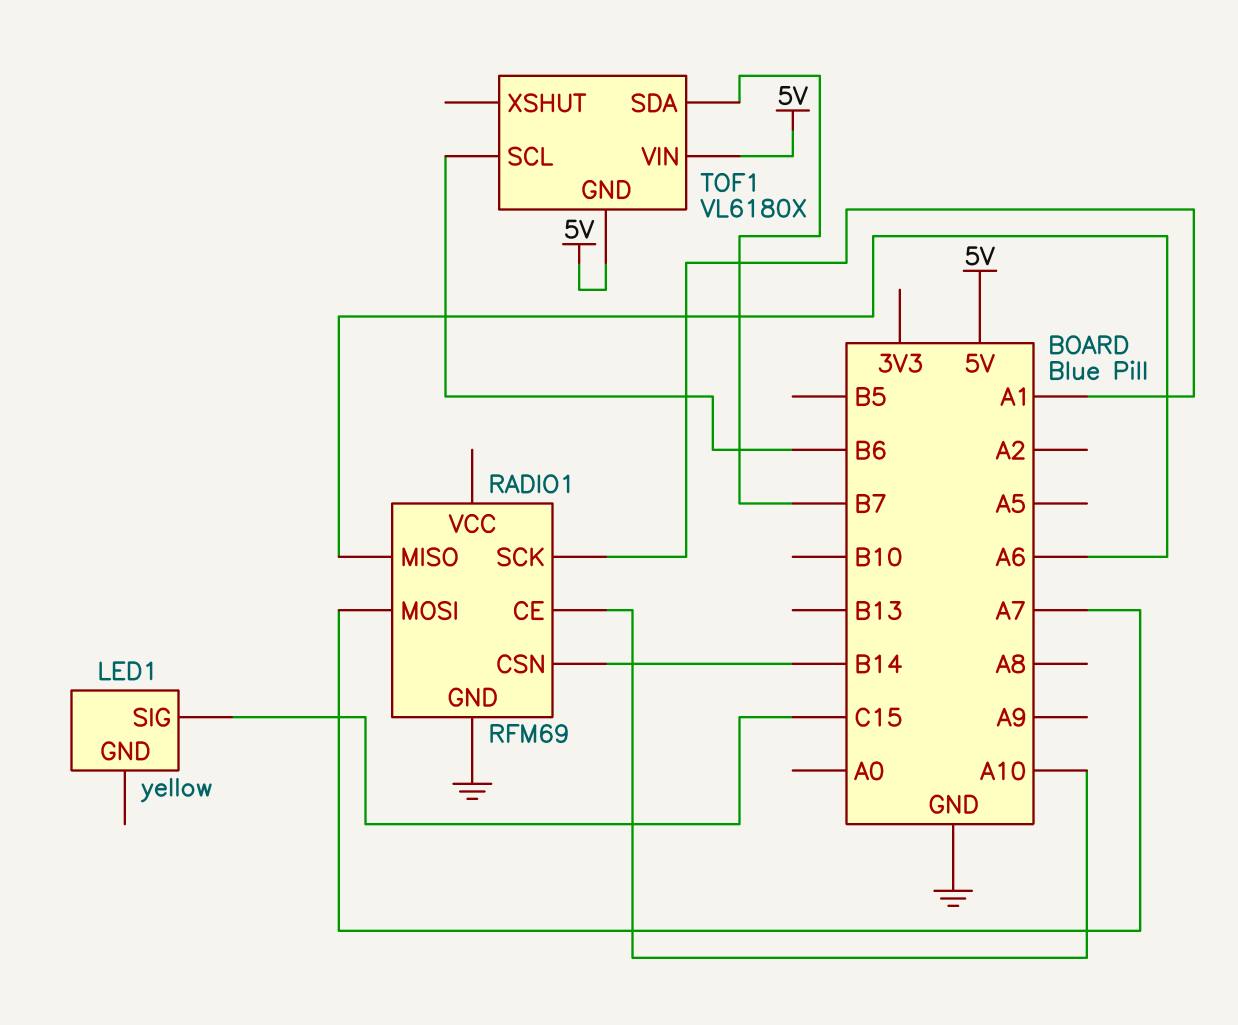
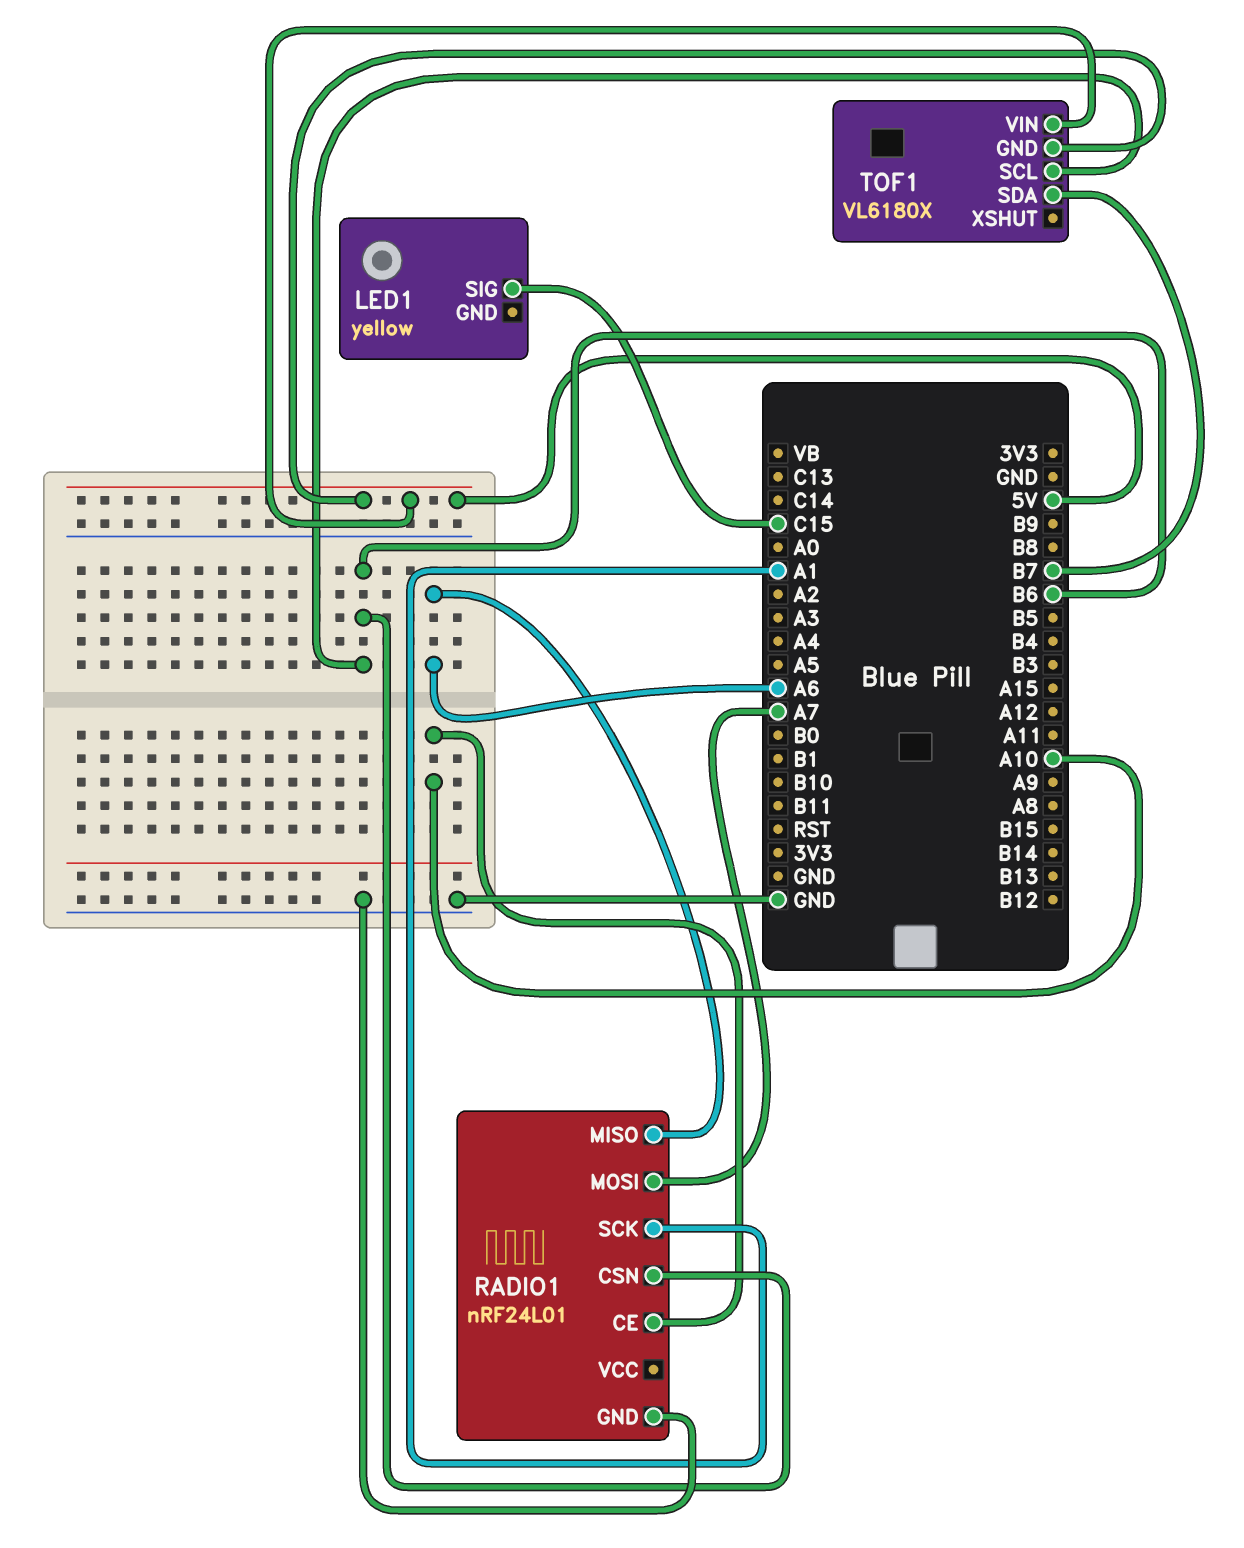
RADIO1: RFM69 -> nRF24L01
RADIO1 pin CSN: B14 -> B6

